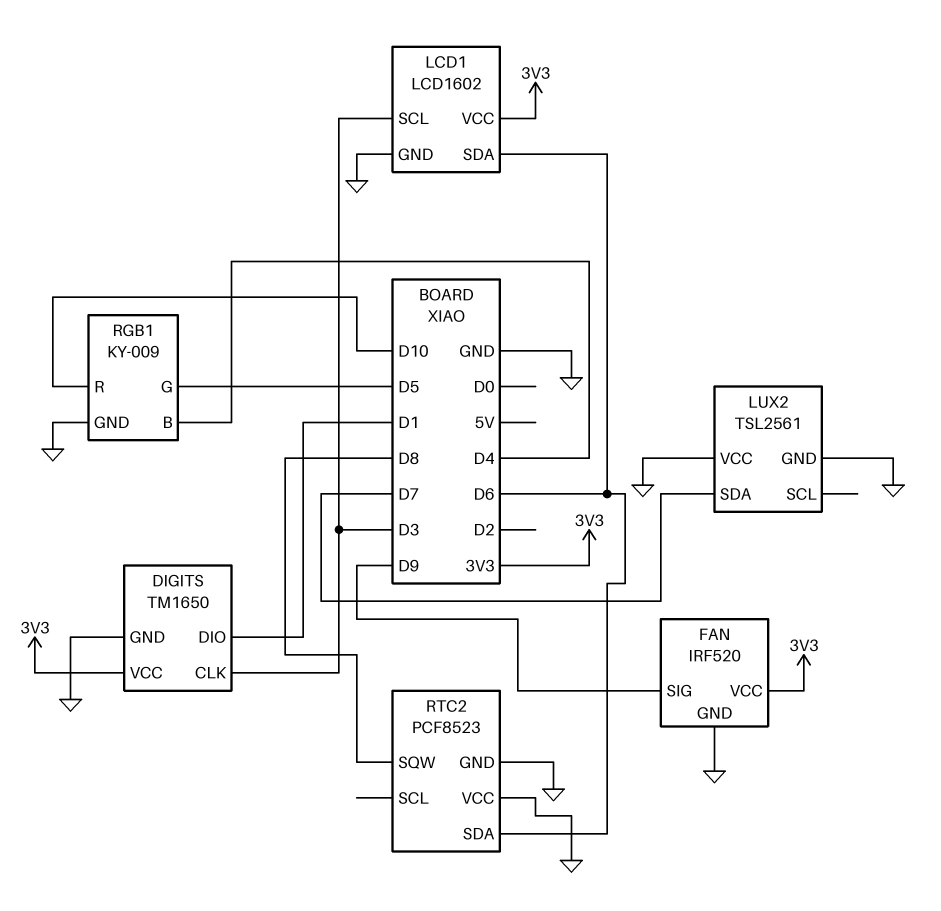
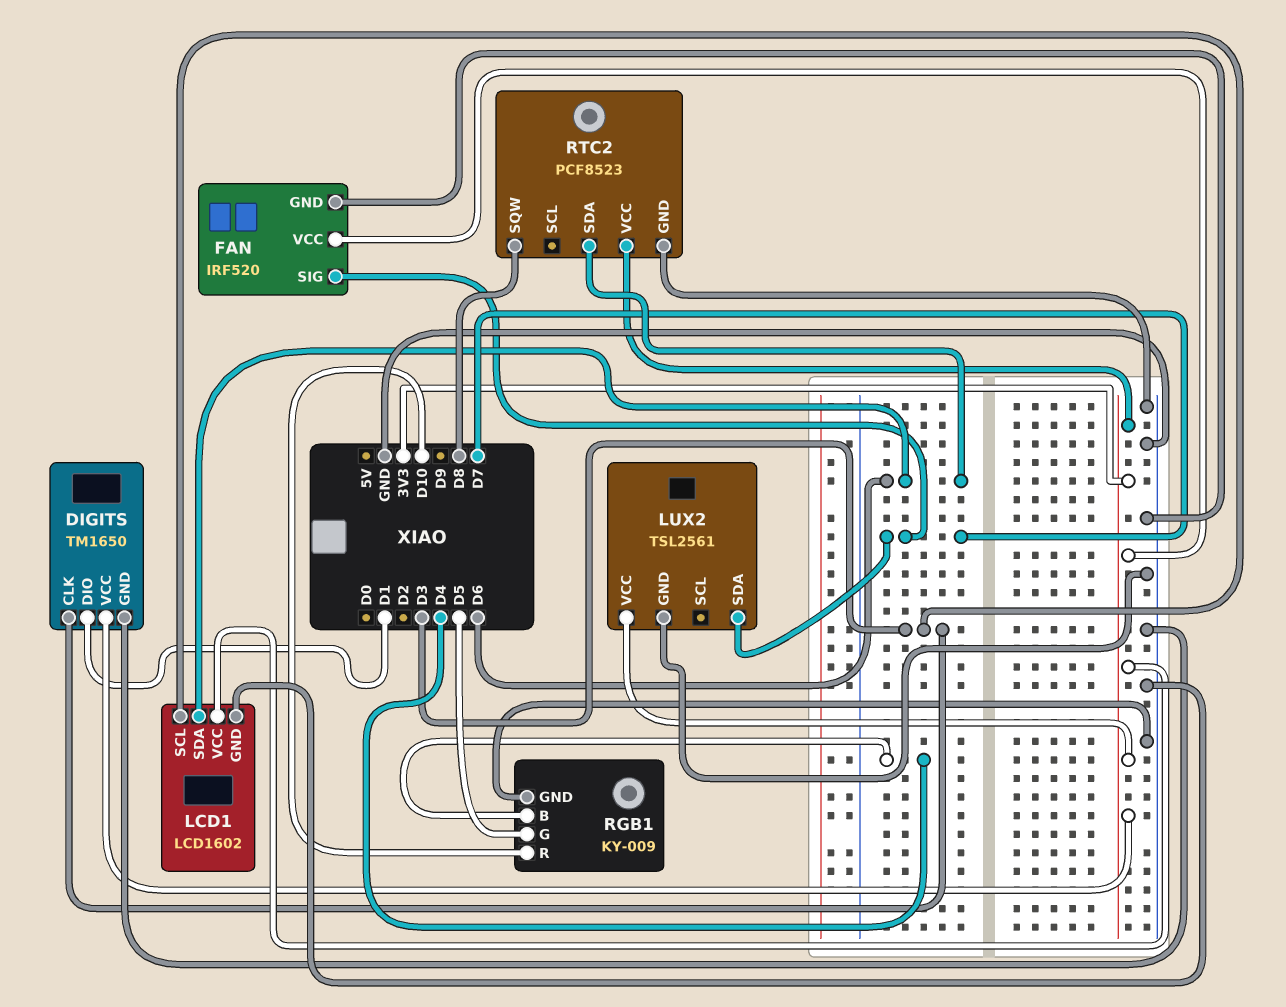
FAN pin SIG: D9 -> D7
LUX2 pin VCC: GND -> 3V3
RTC2 pin VCC: GND -> 3V3

